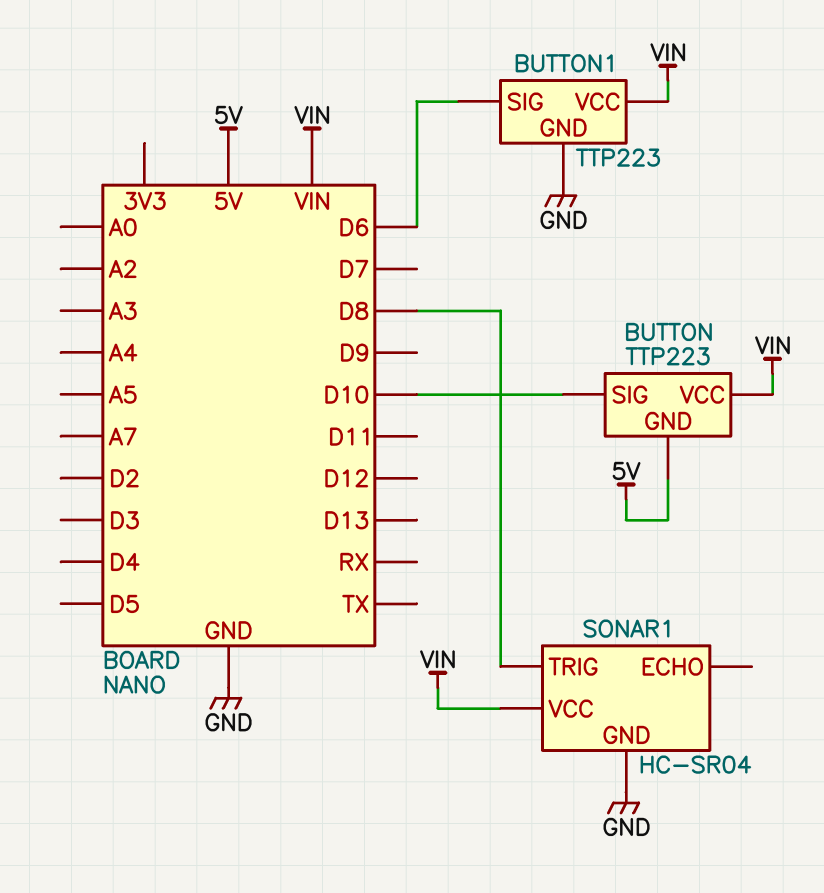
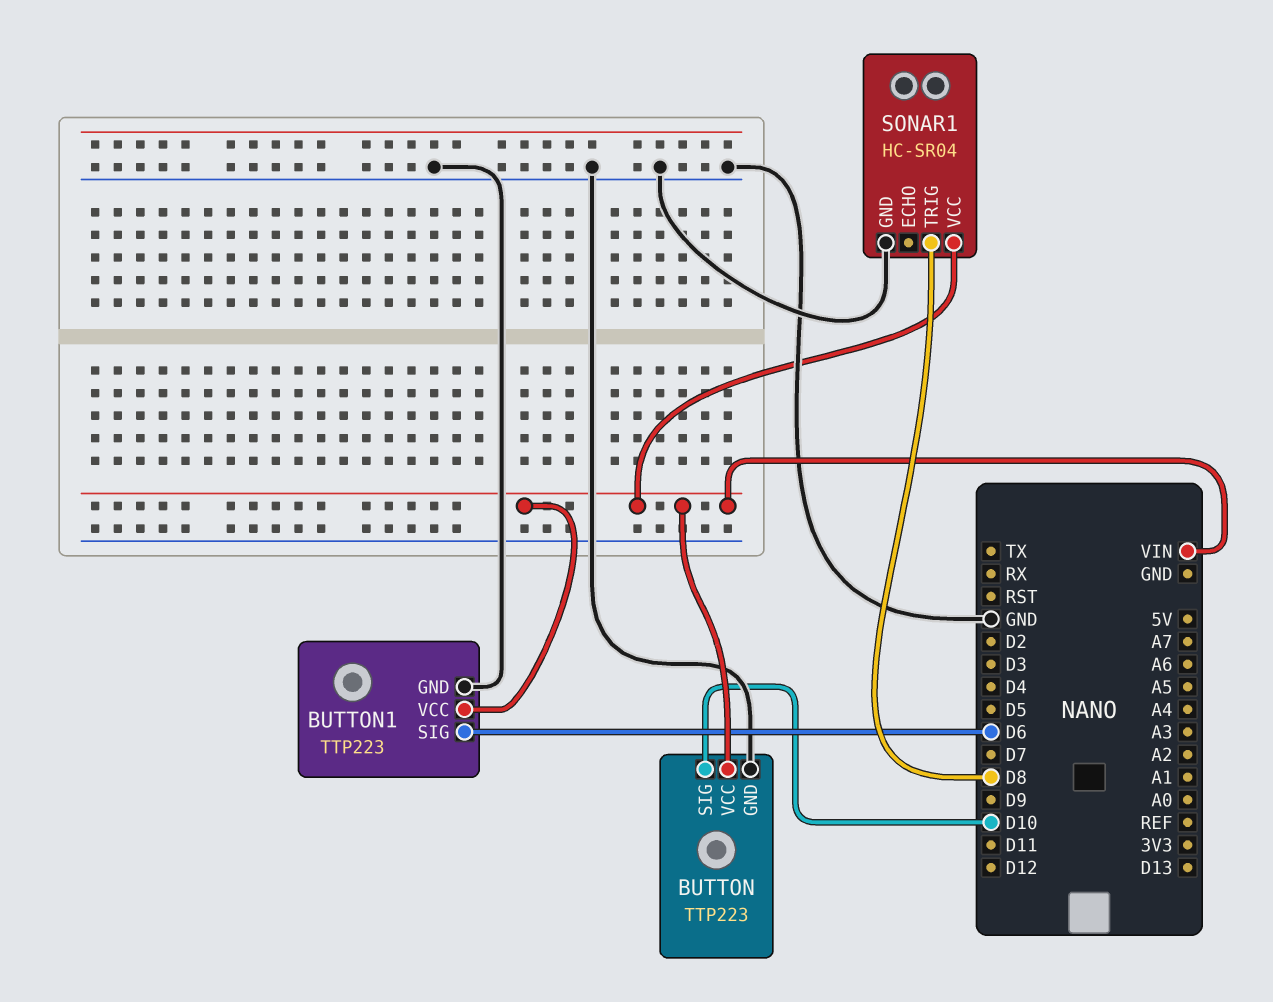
BUTTON pin GND: 5V -> GND

